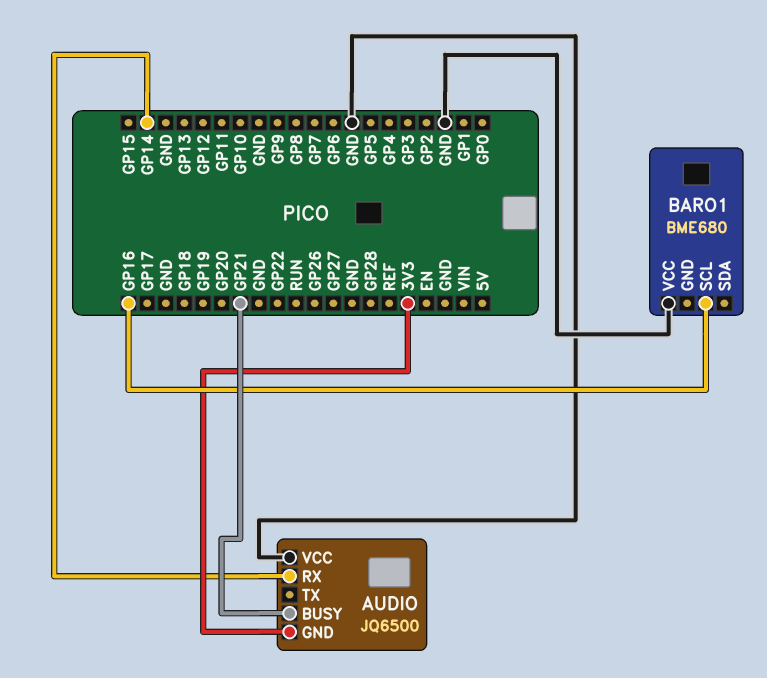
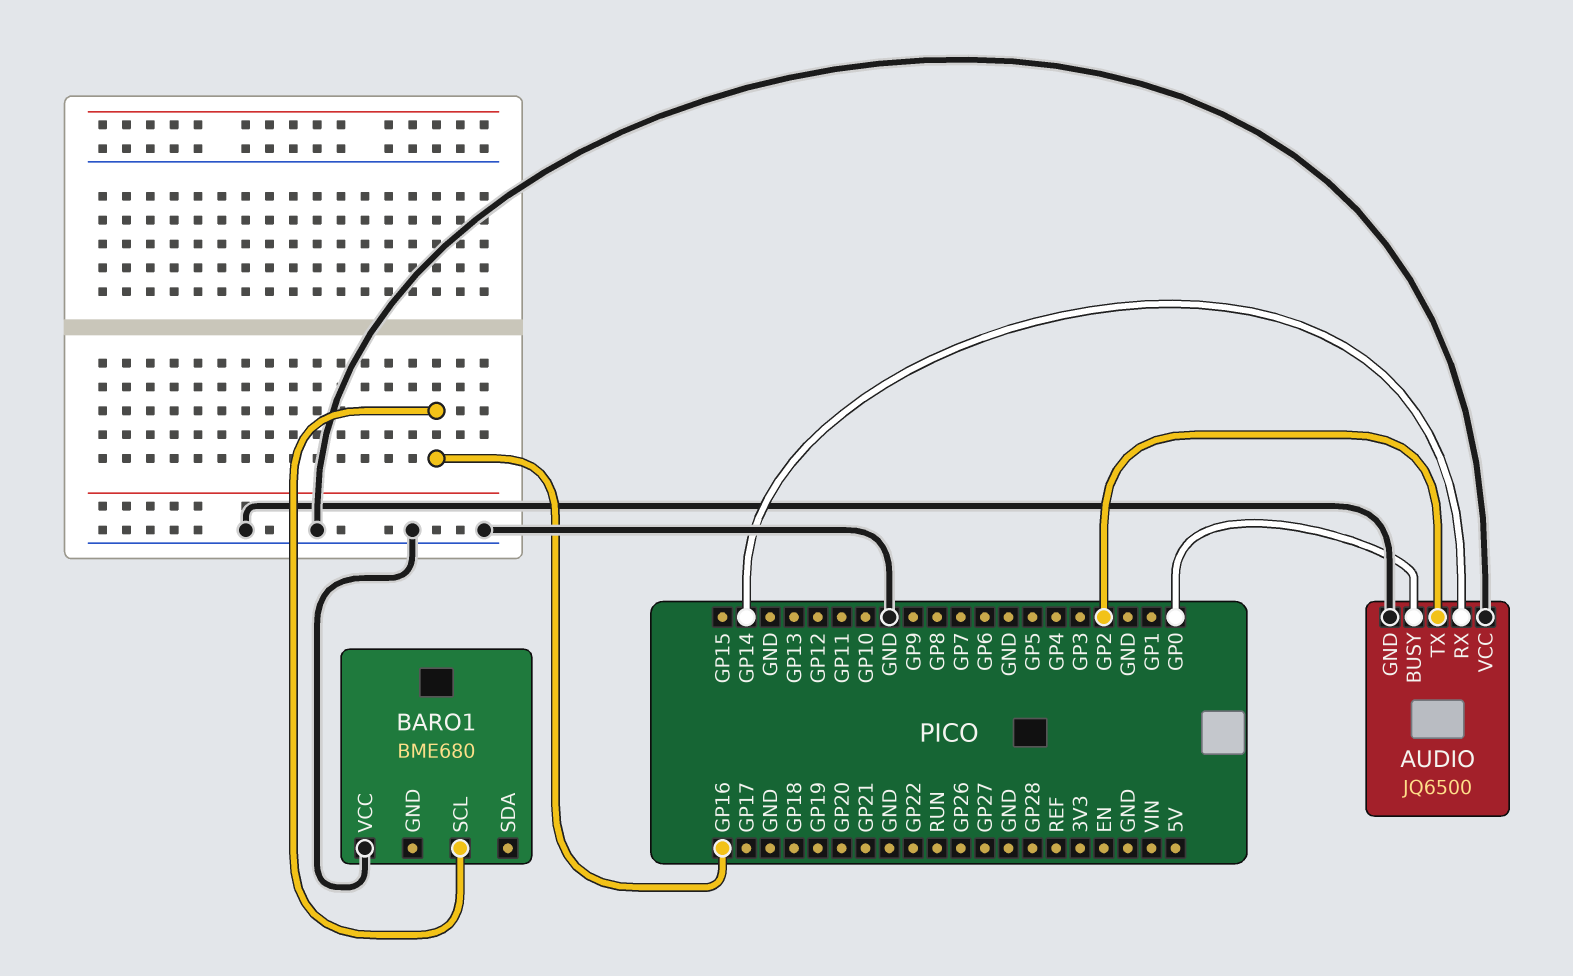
AUDIO pin BUSY: GP21 -> GP0
AUDIO pin GND: 3V3 -> GND
AUDIO pin TX: none -> GP2

